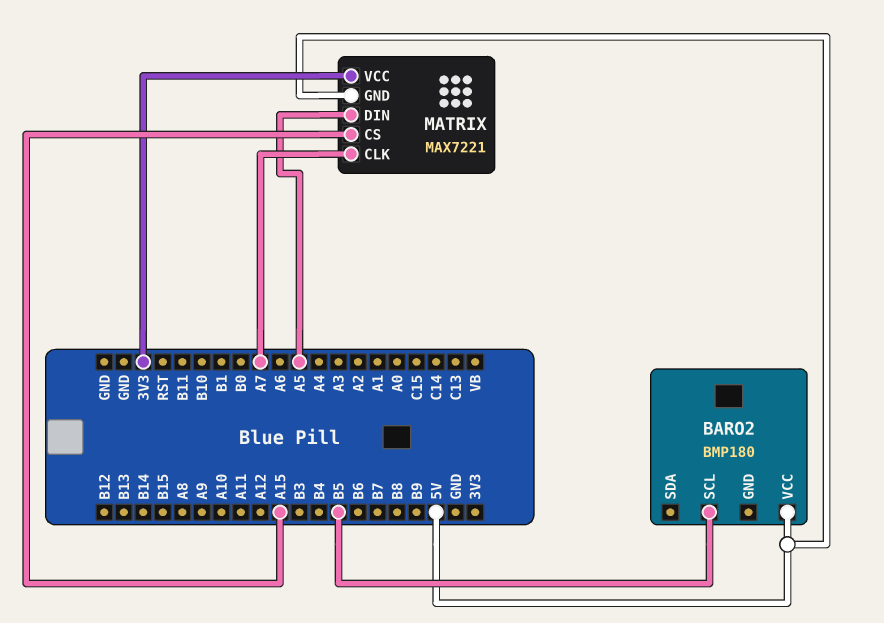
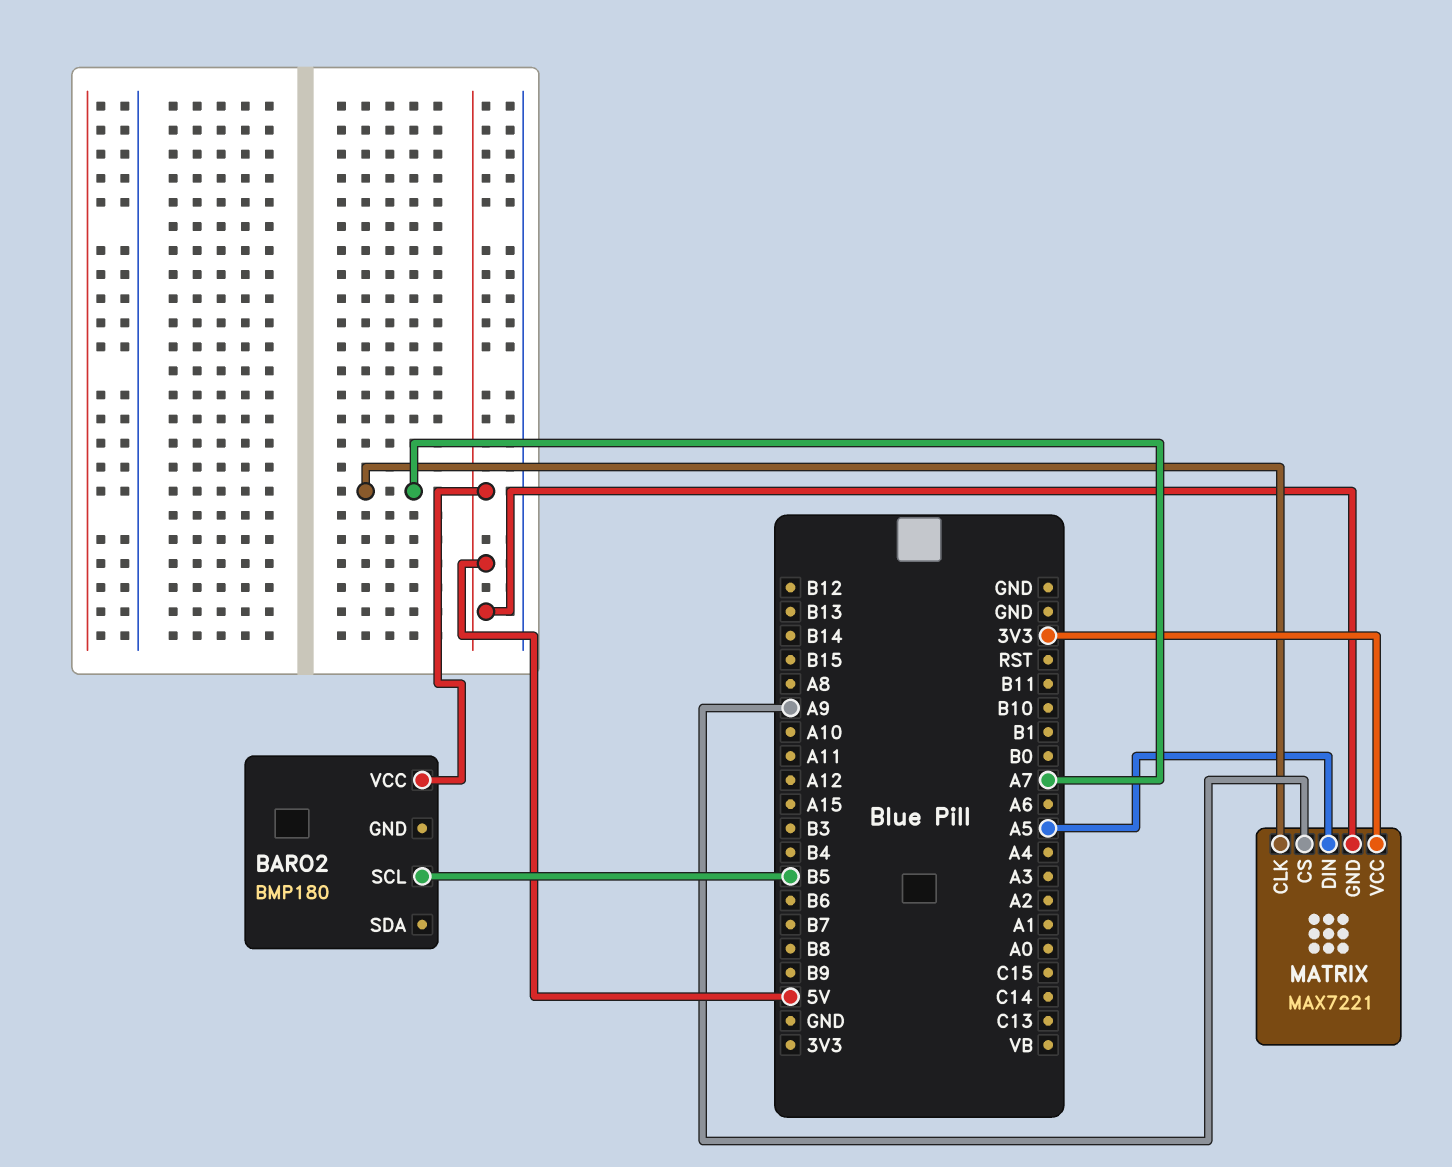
MATRIX pin CS: A15 -> A9

